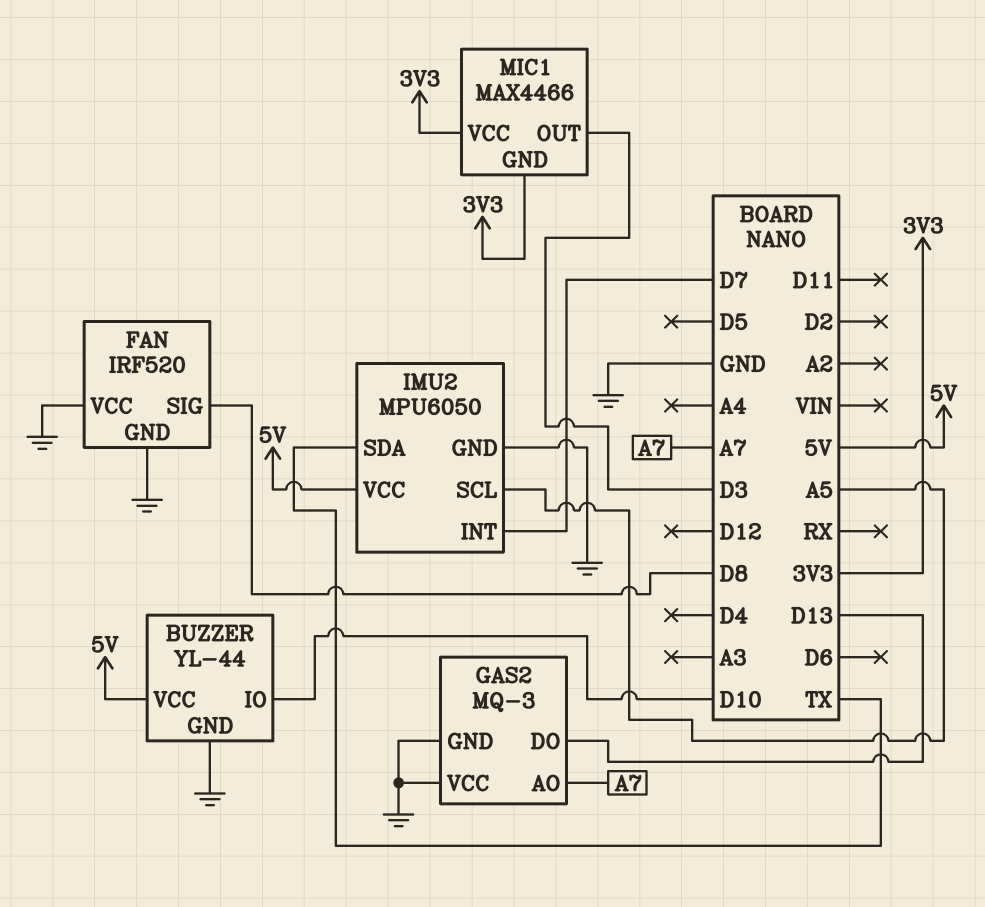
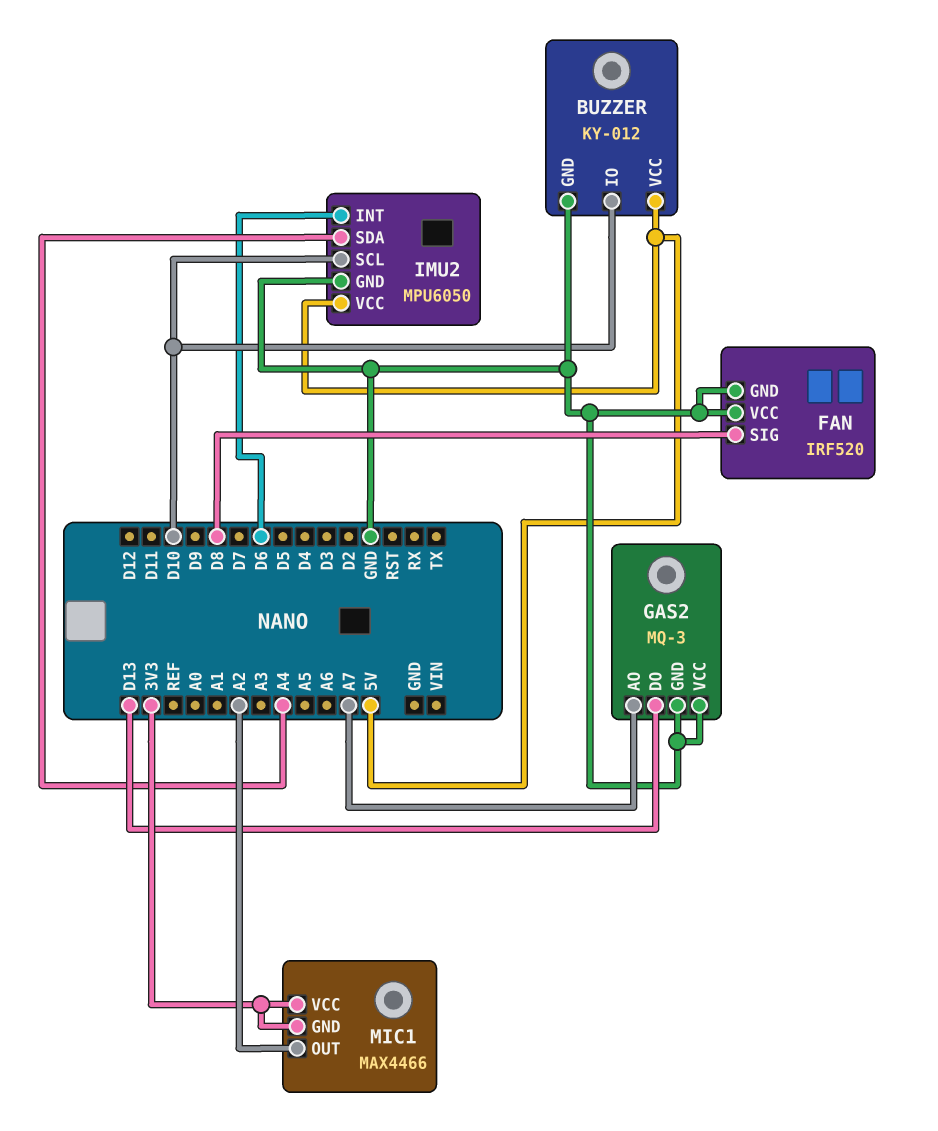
BUZZER: YL-44 -> KY-012
IMU2 pin INT: D7 -> D6
IMU2 pin SCL: A5 -> D10
IMU2 pin SDA: TX -> A4
MIC1 pin OUT: D3 -> A2

